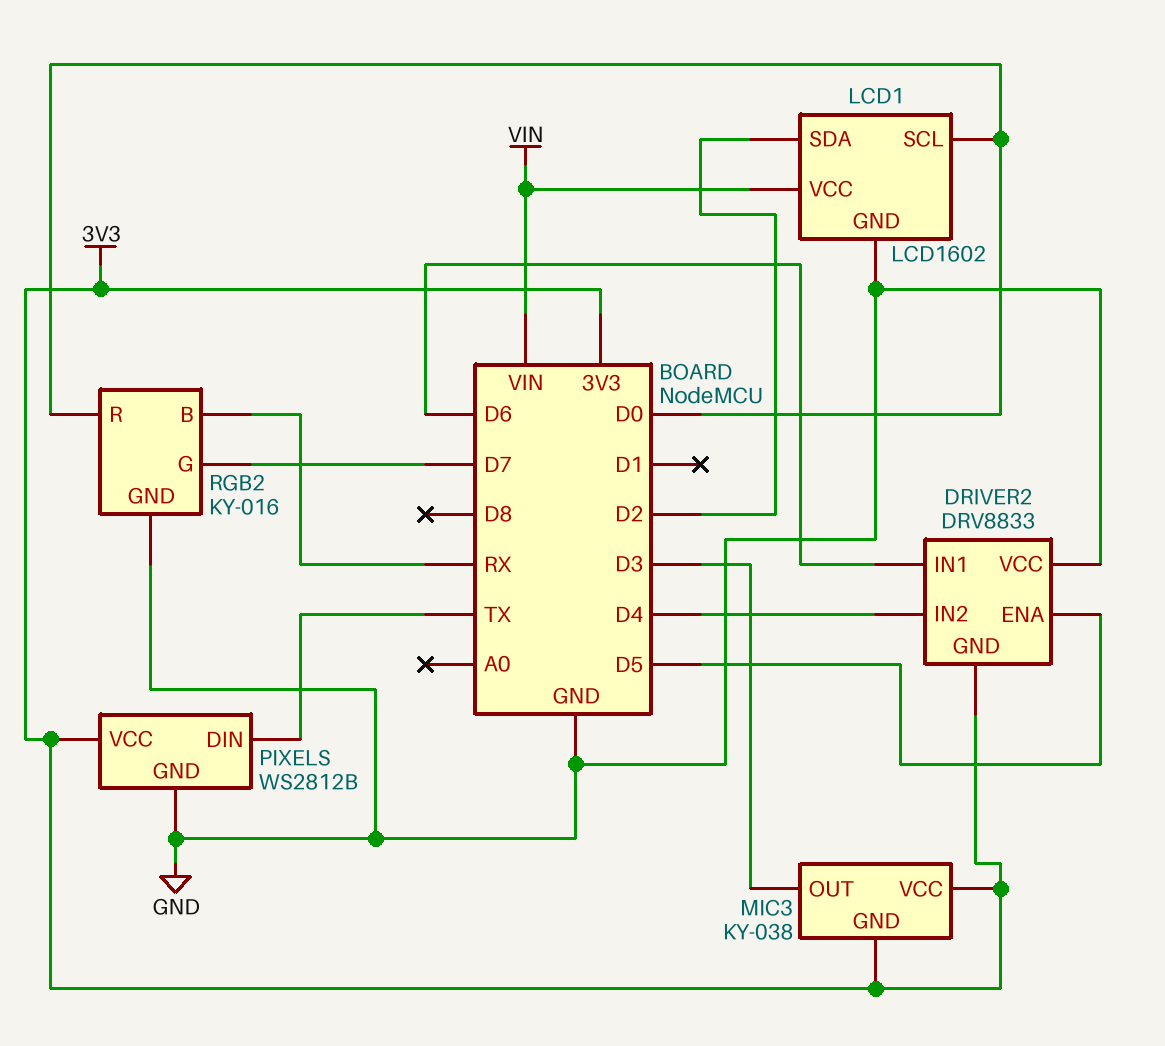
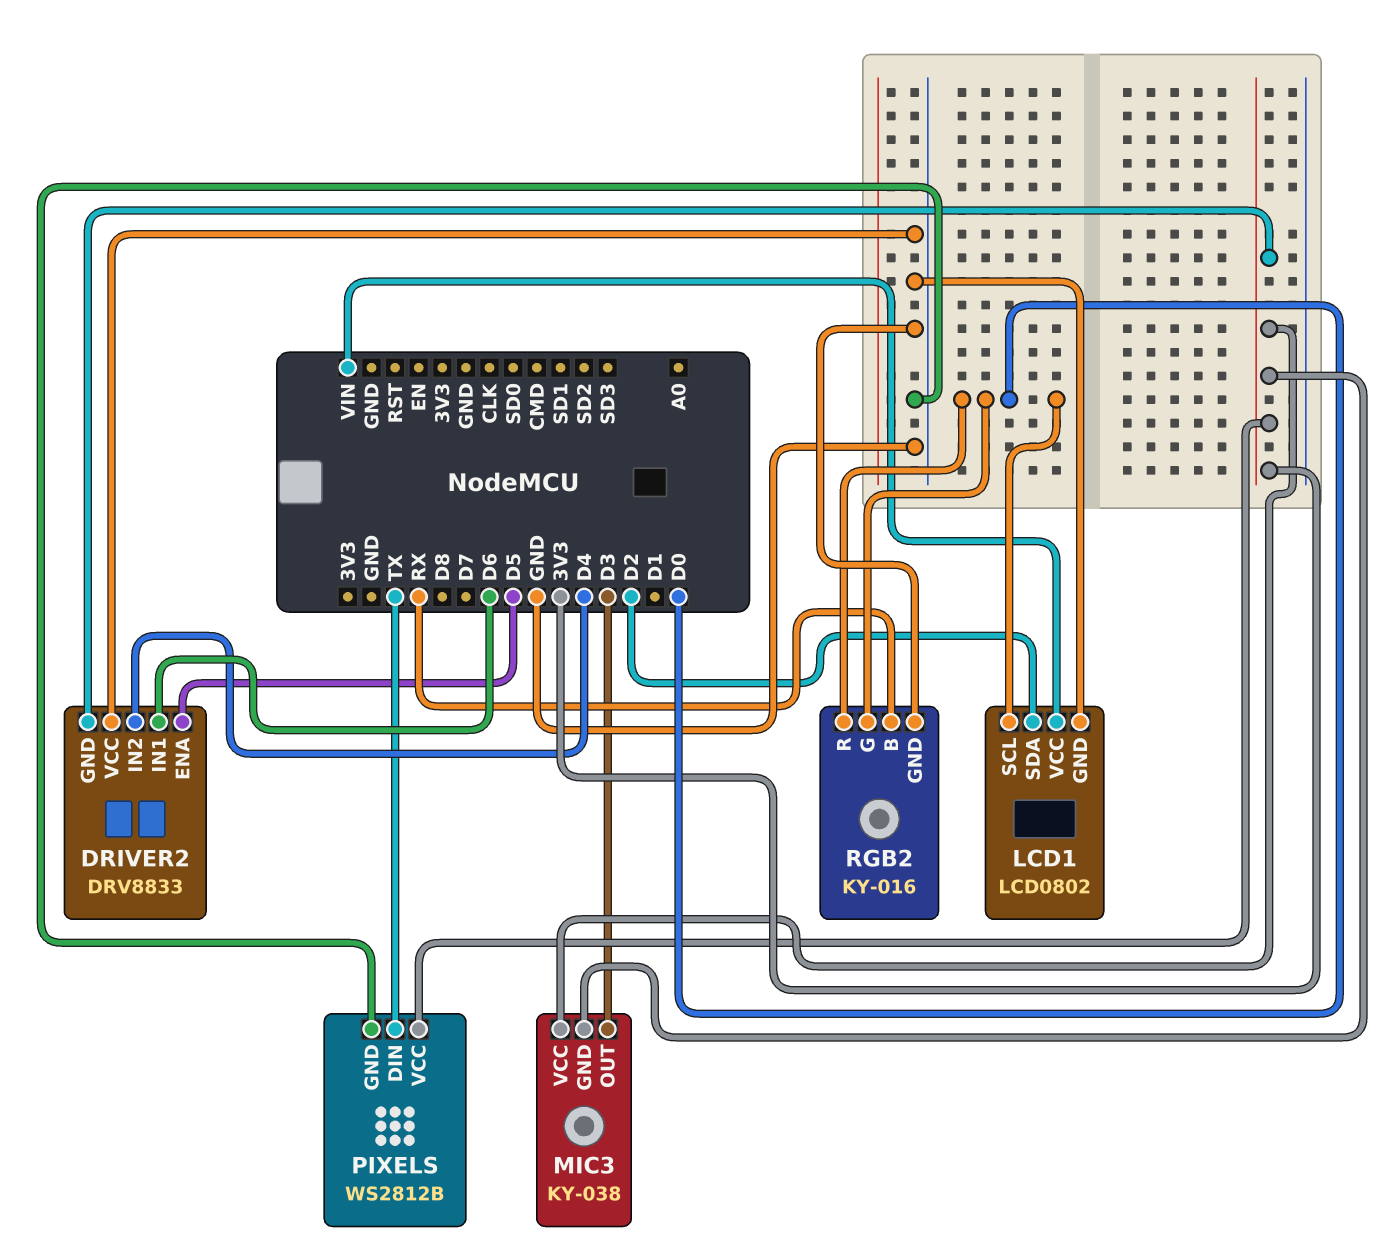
LCD1: LCD1602 -> LCD0802
RGB2 pin G: D7 -> D0

